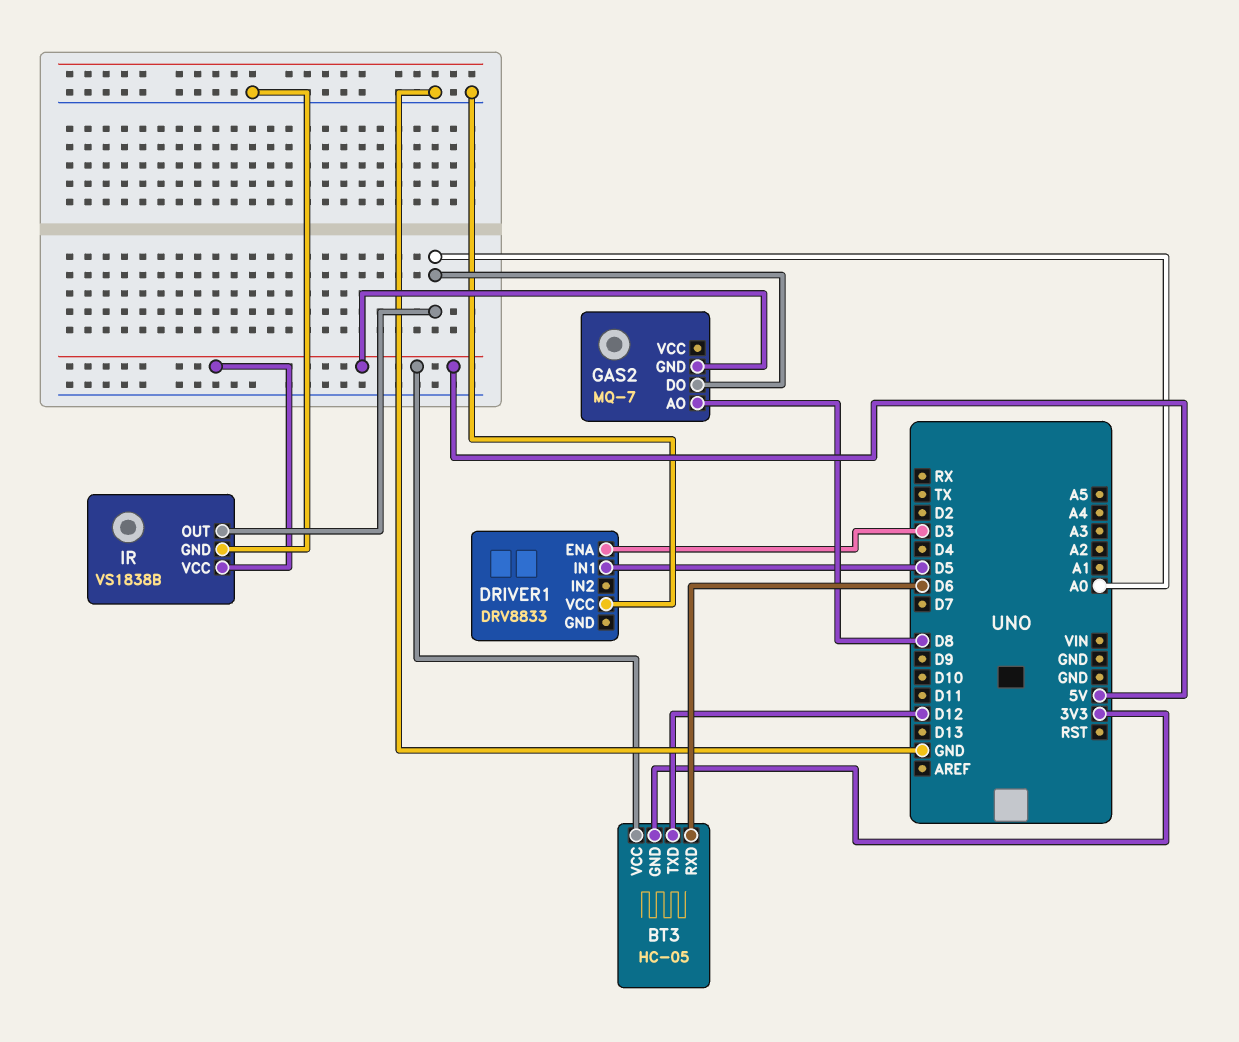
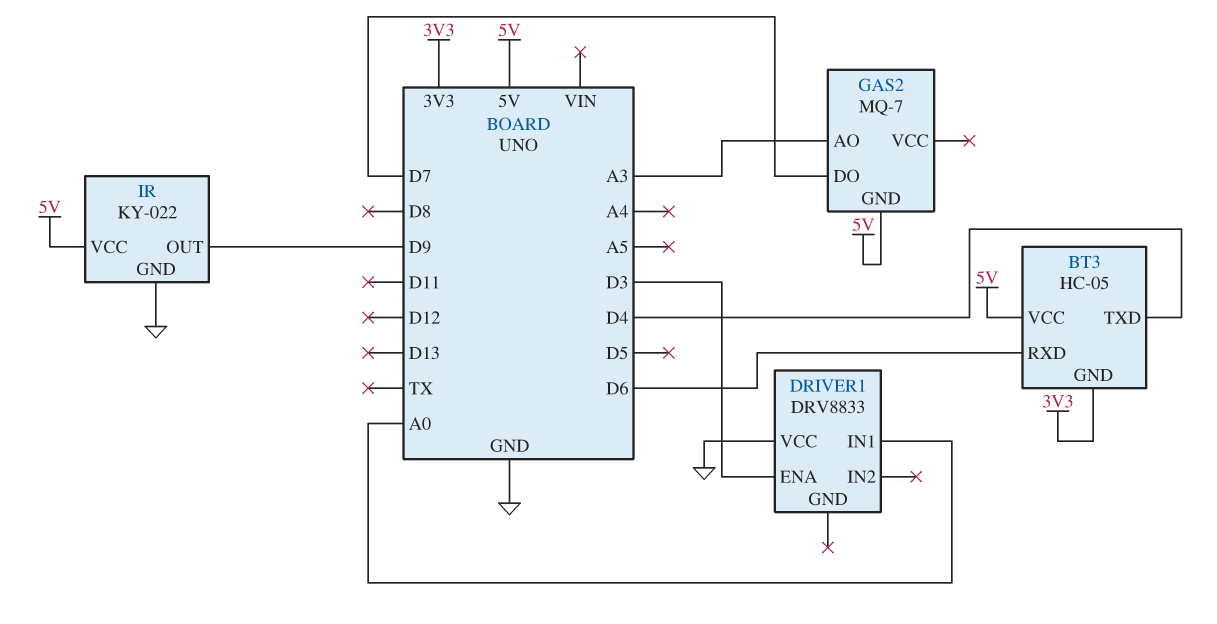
BT3 pin TXD: D12 -> D4
DRIVER1 pin IN1: D5 -> A0
GAS2 pin AO: D8 -> A3
GAS2 pin DO: A0 -> D7
IR: VS1838B -> KY-022
IR pin OUT: A0 -> D9

